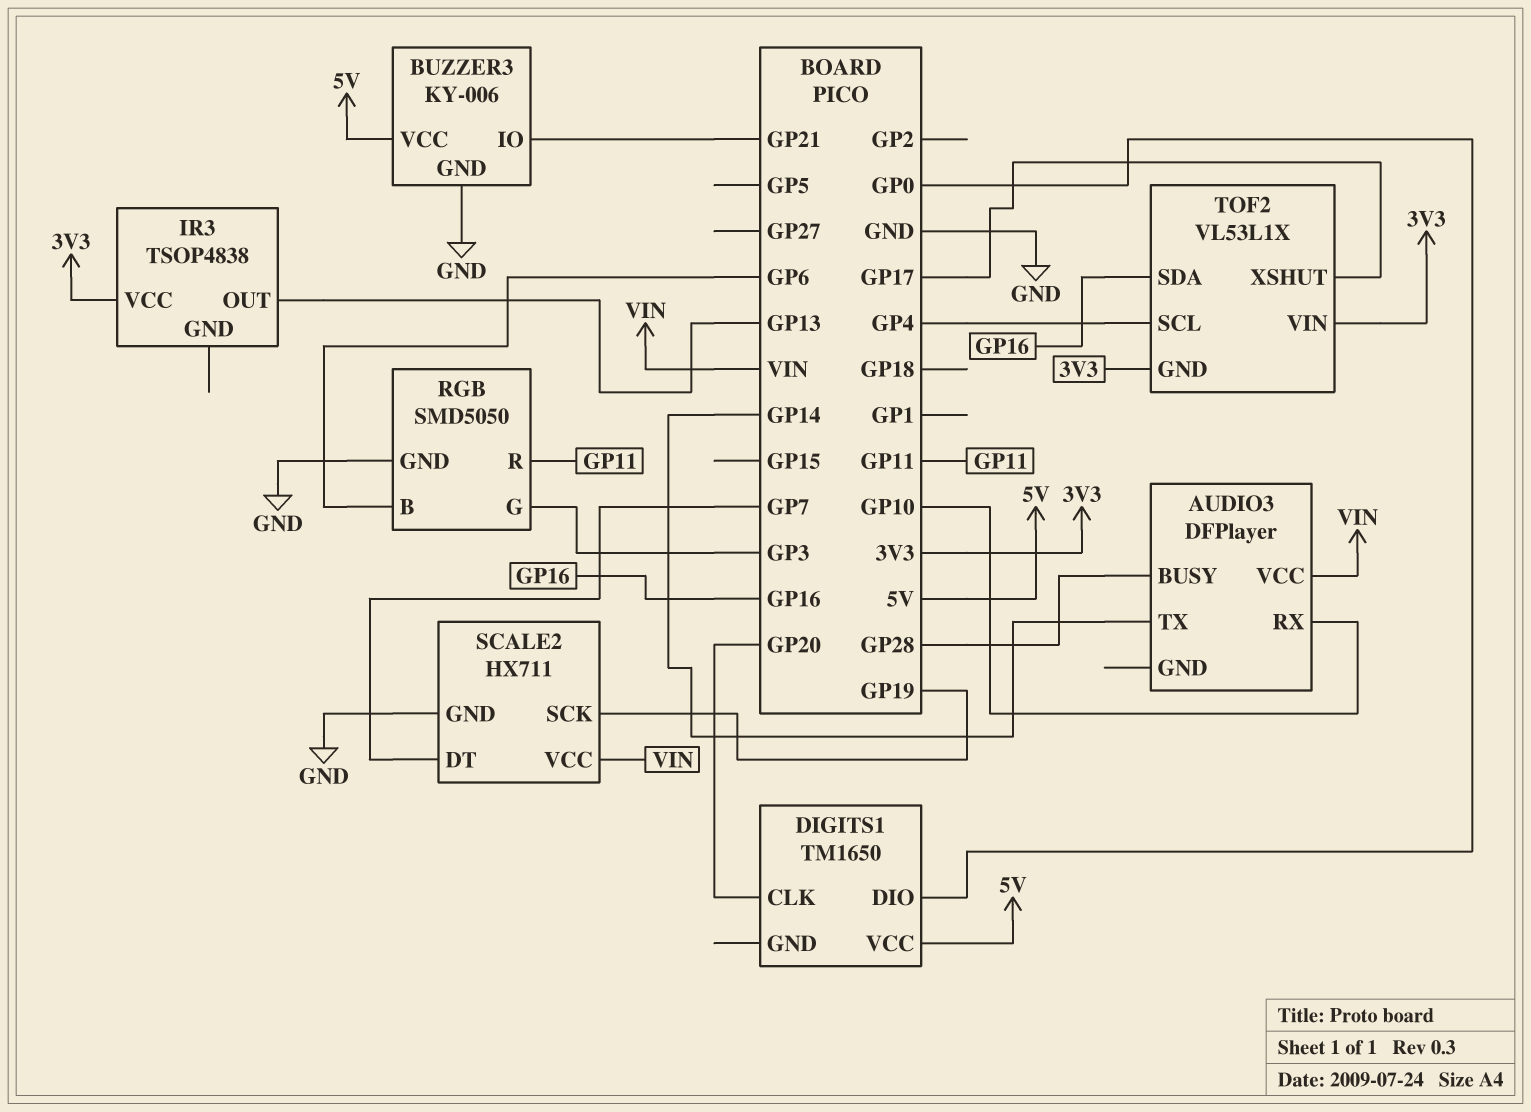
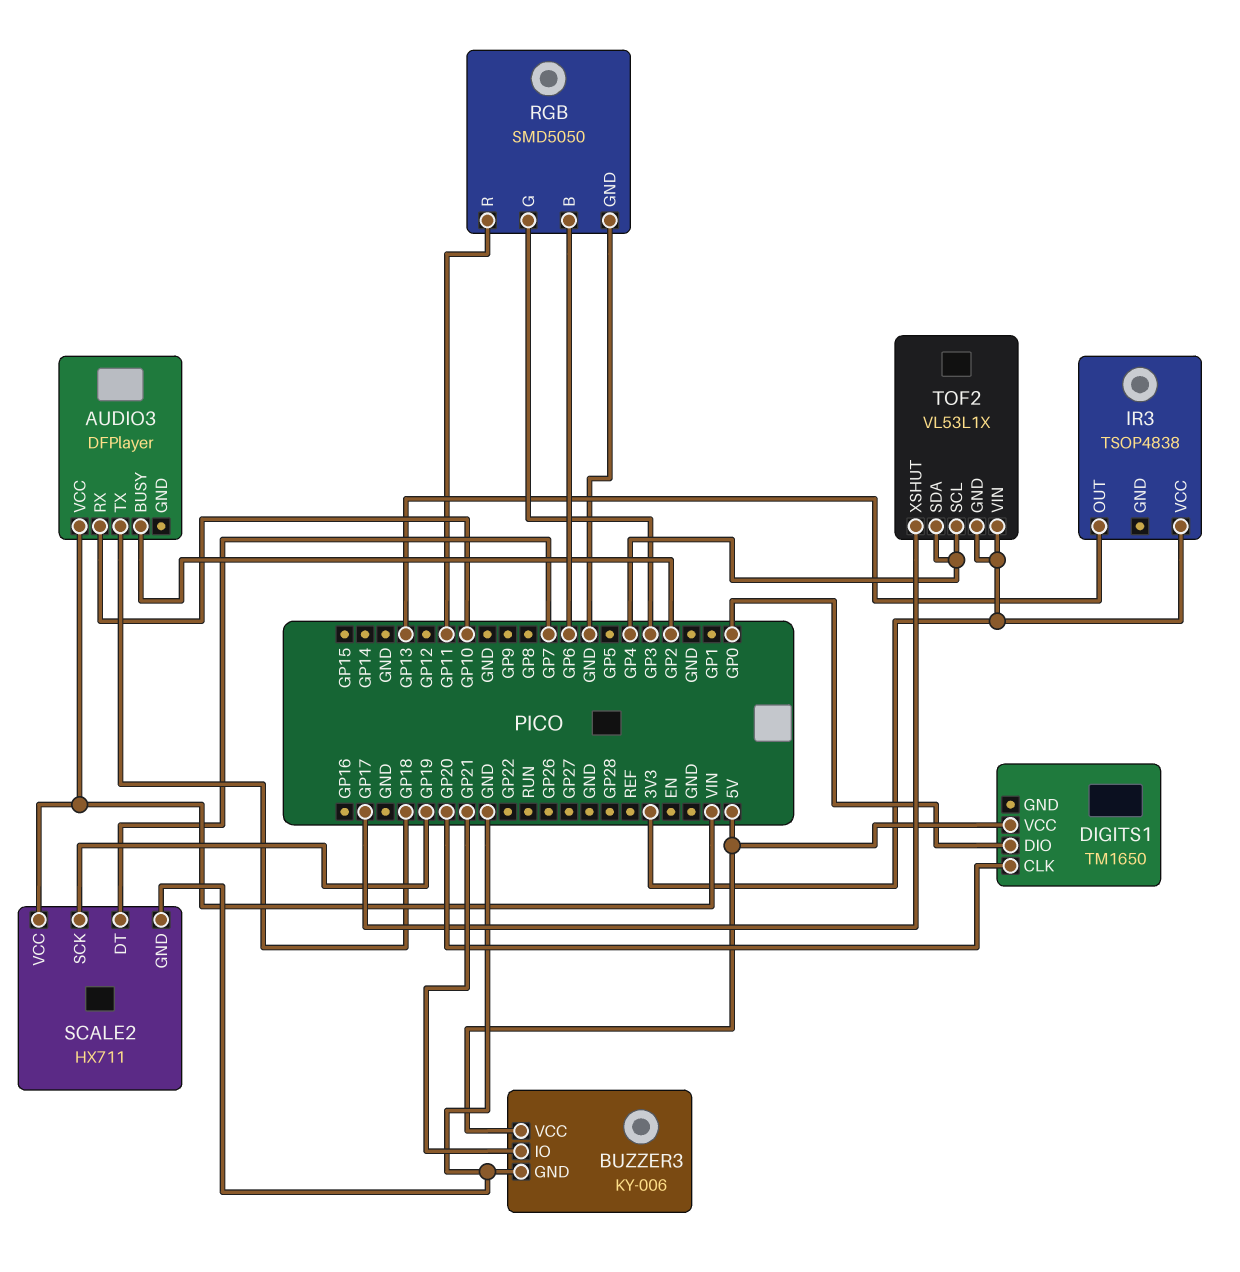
AUDIO3 pin BUSY: GP28 -> GP2
AUDIO3 pin TX: GP14 -> GP18
TOF2 pin SDA: GP16 -> GP4

